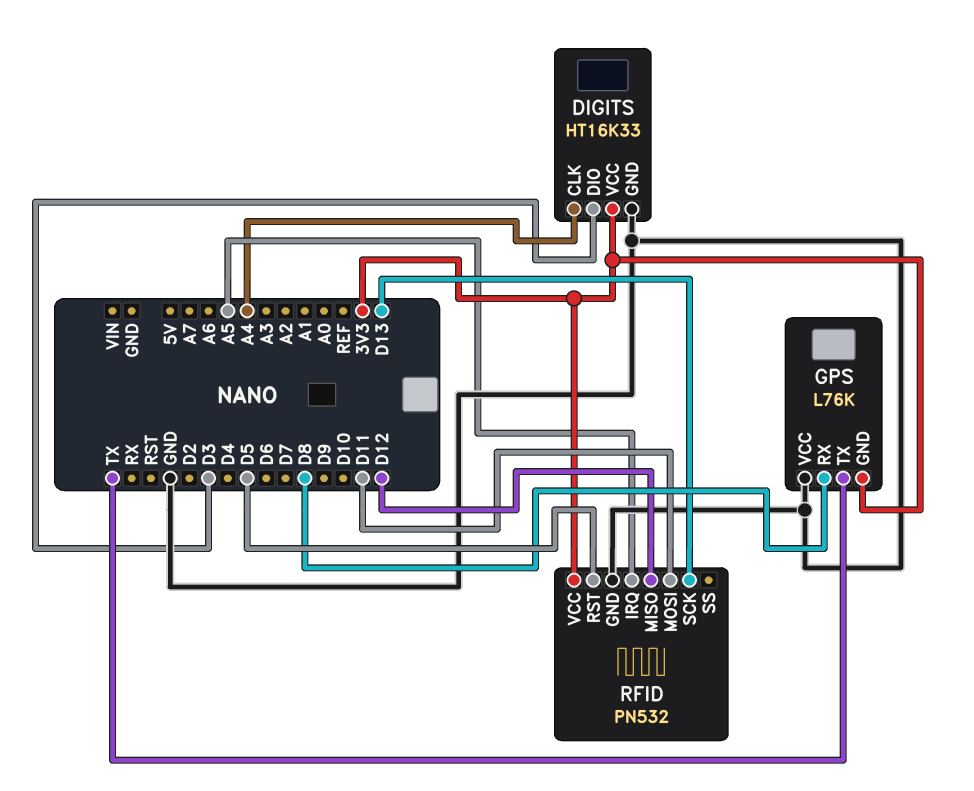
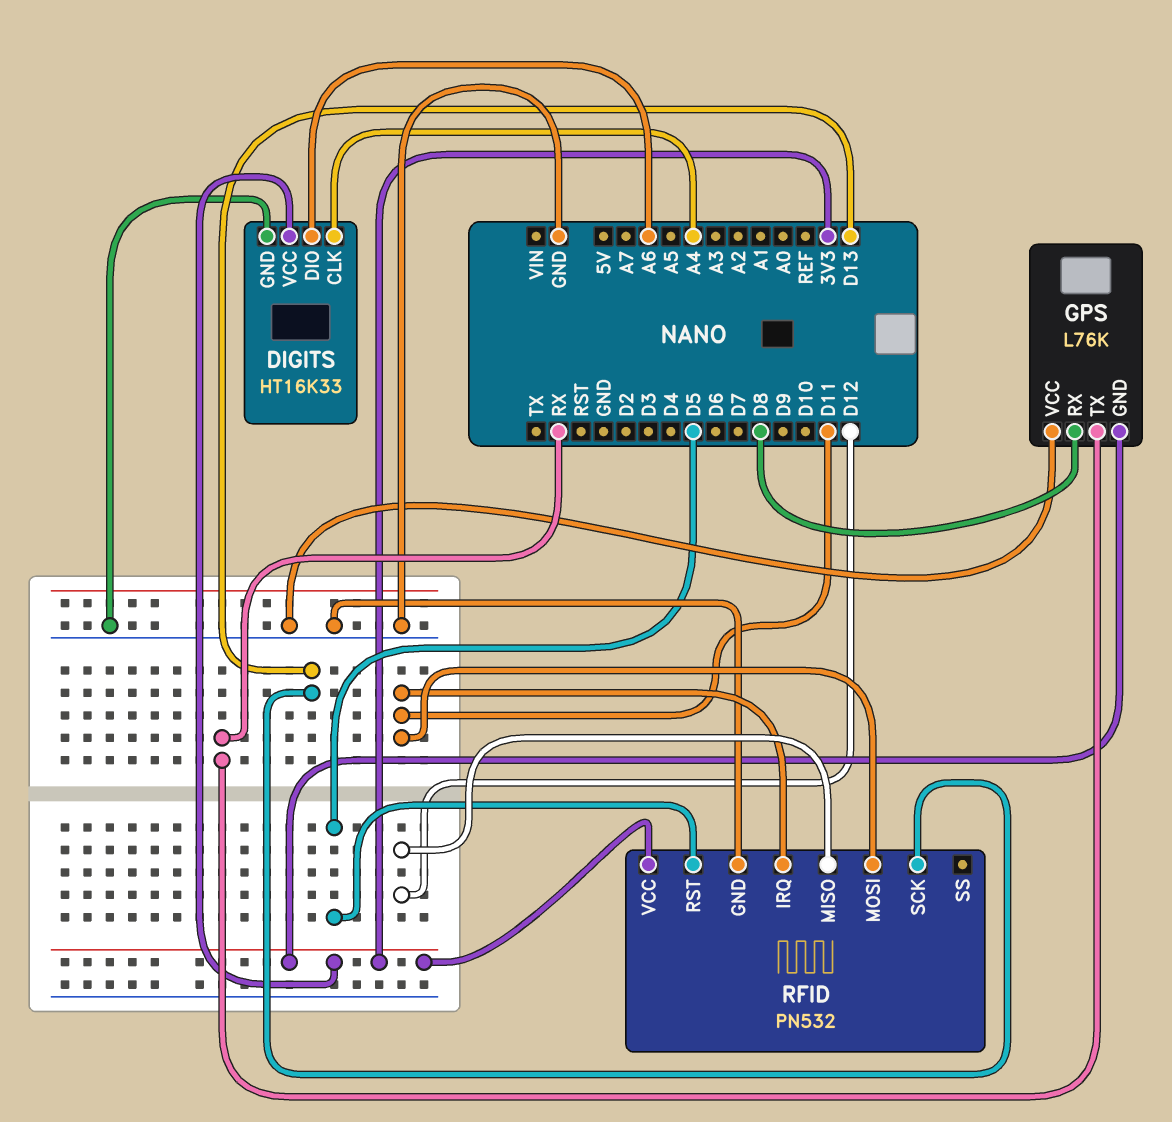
DIGITS pin DIO: D3 -> A6
GPS pin TX: TX -> RX
RFID pin IRQ: A5 -> D11

